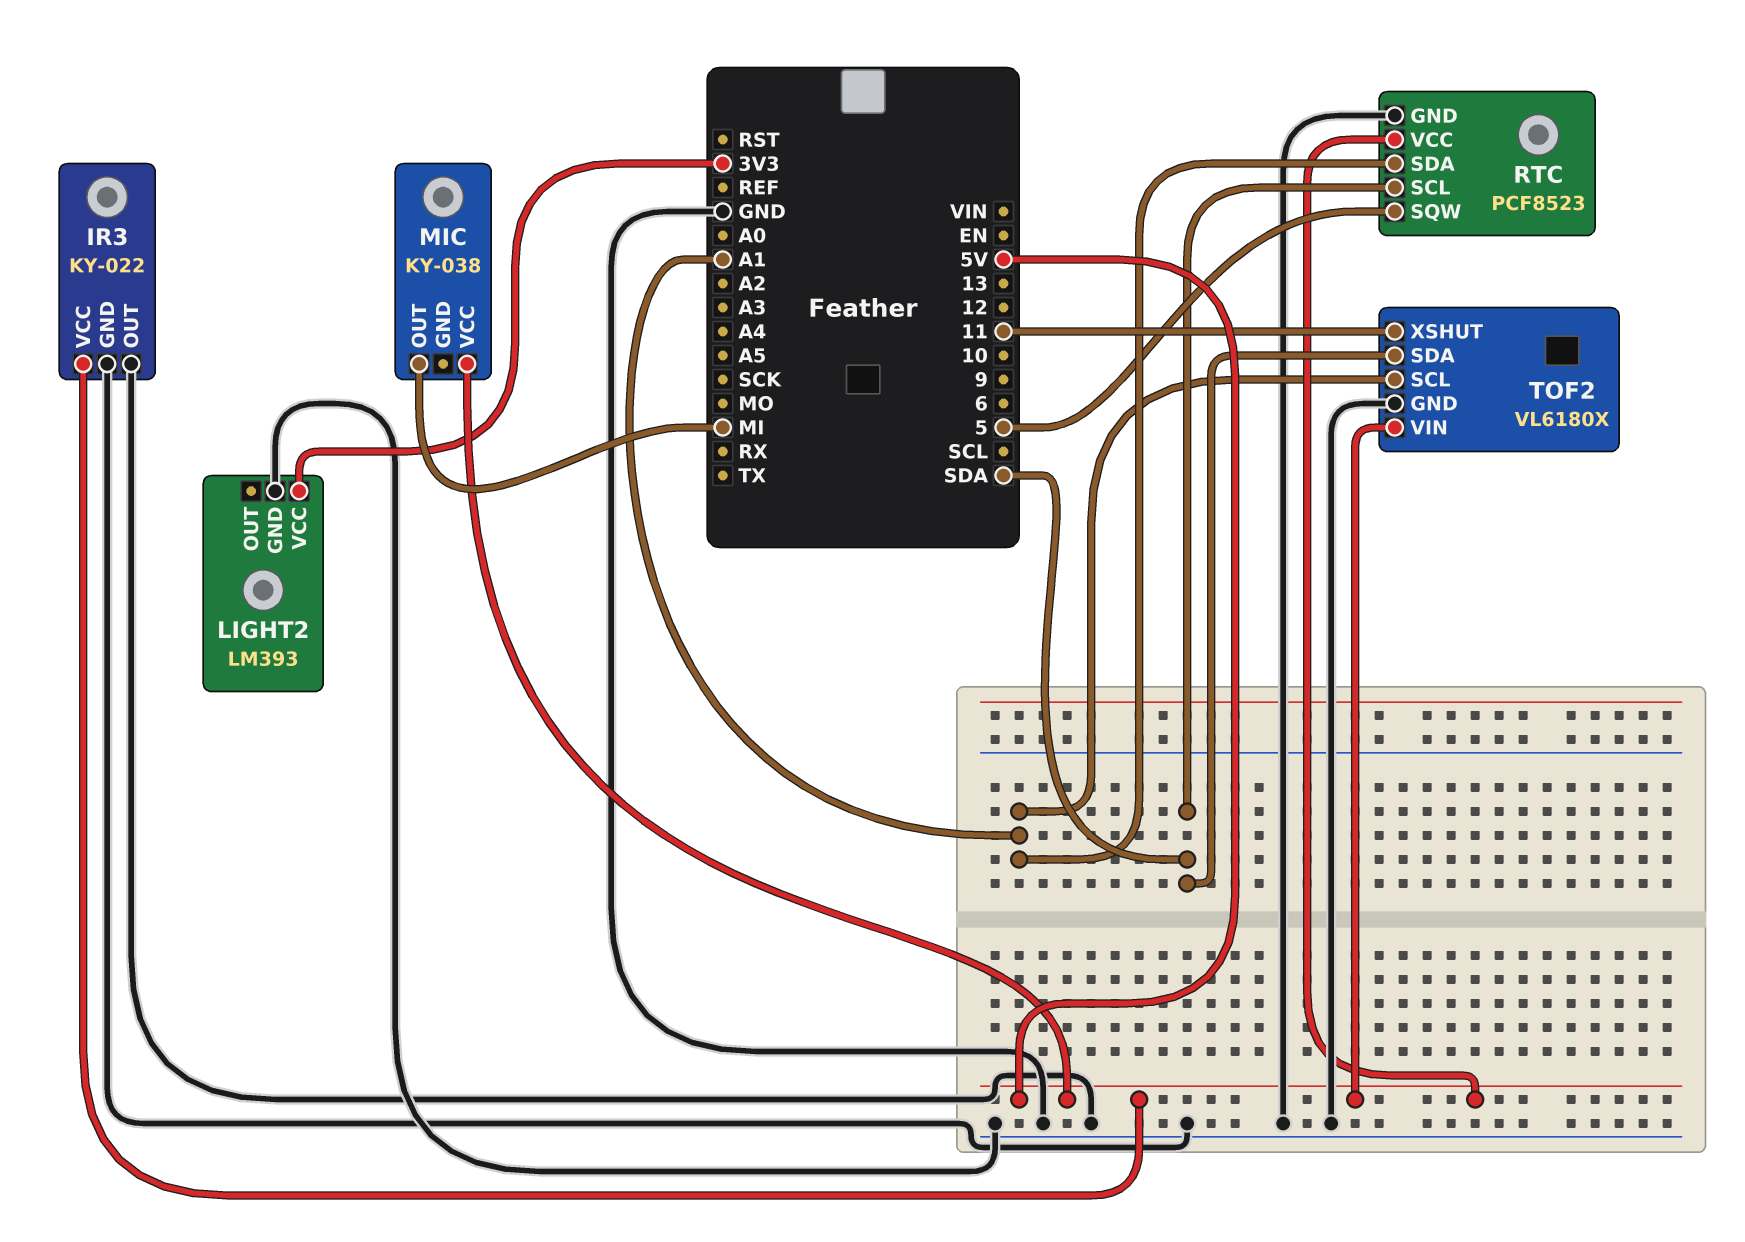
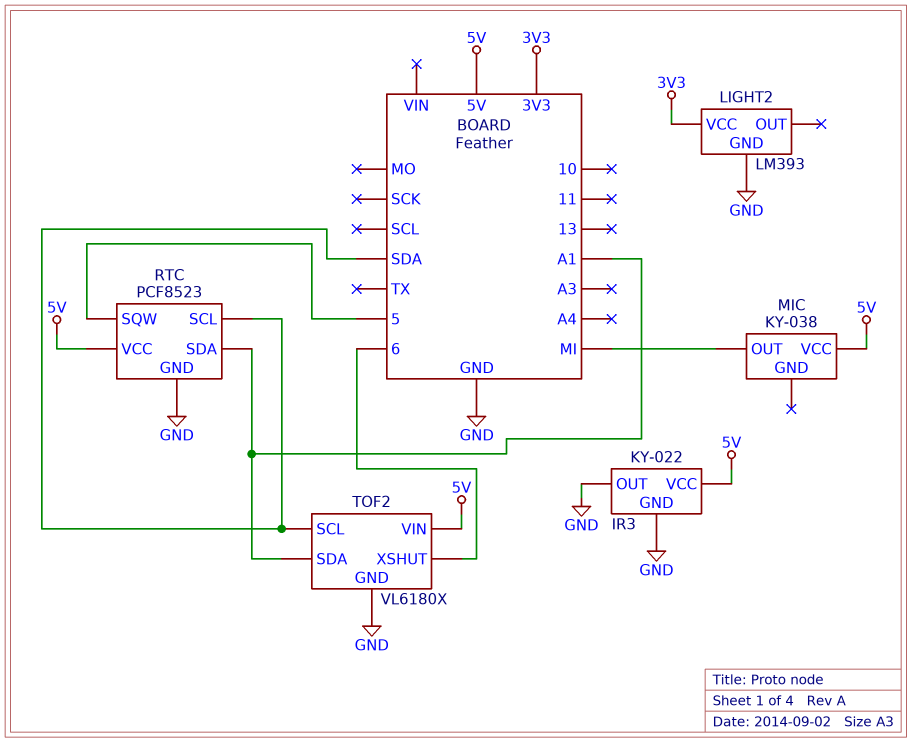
TOF2 pin SCL: A1 -> SDA
TOF2 pin SDA: SDA -> A1
TOF2 pin XSHUT: 11 -> 6

